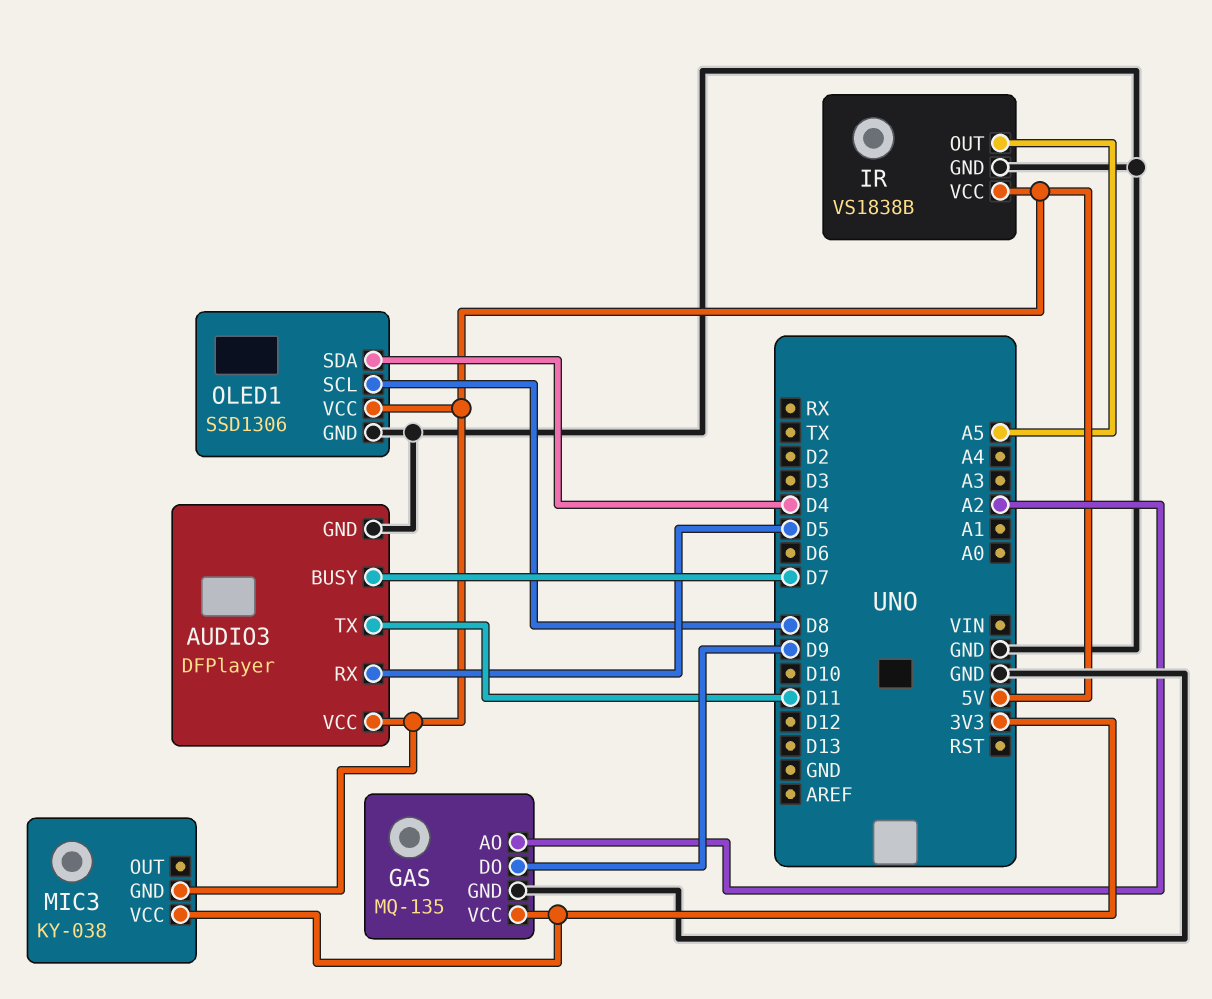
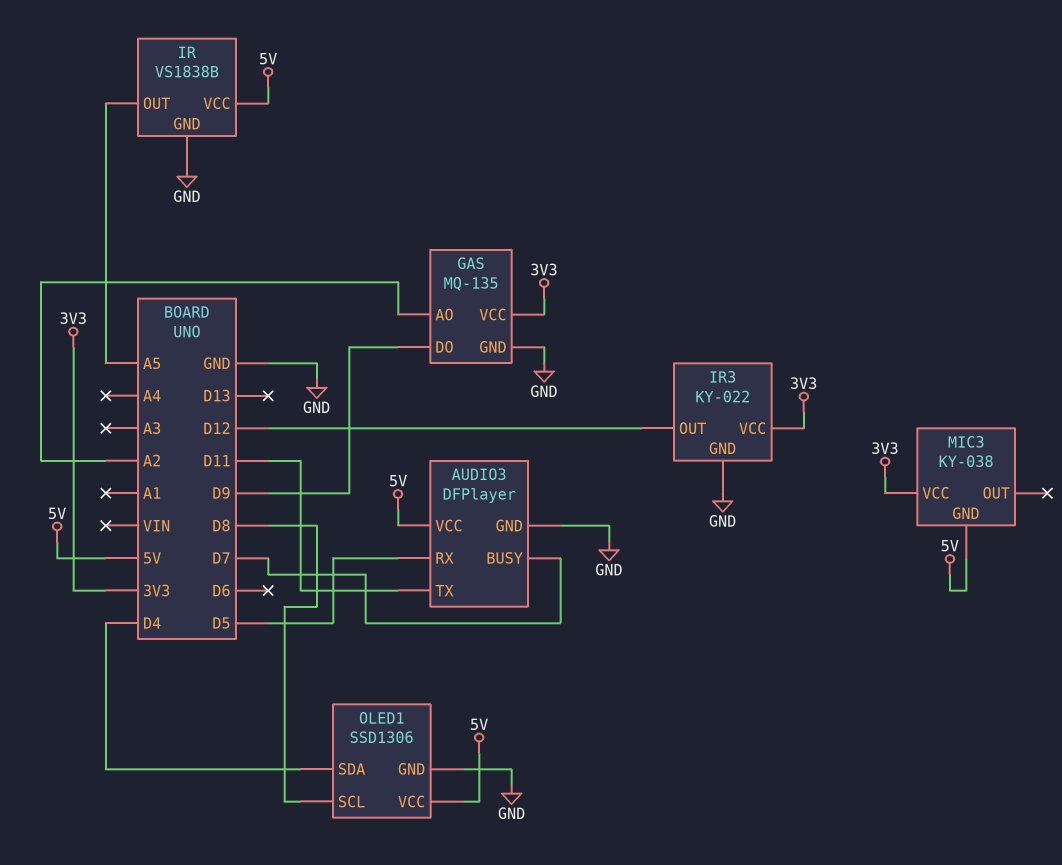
IR3: none -> KY-022
IR3 pin GND: none -> GND
IR3 pin OUT: none -> D12
IR3 pin VCC: none -> 3V3

